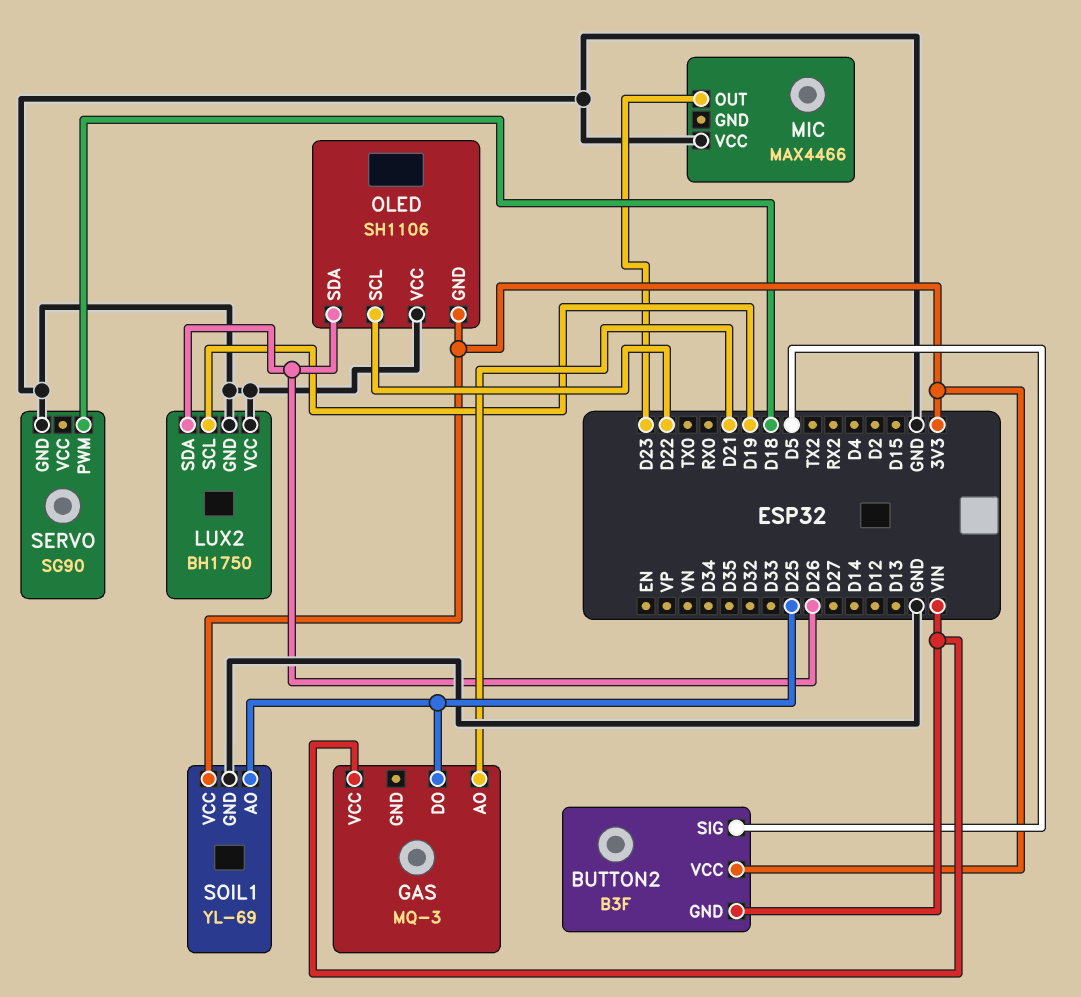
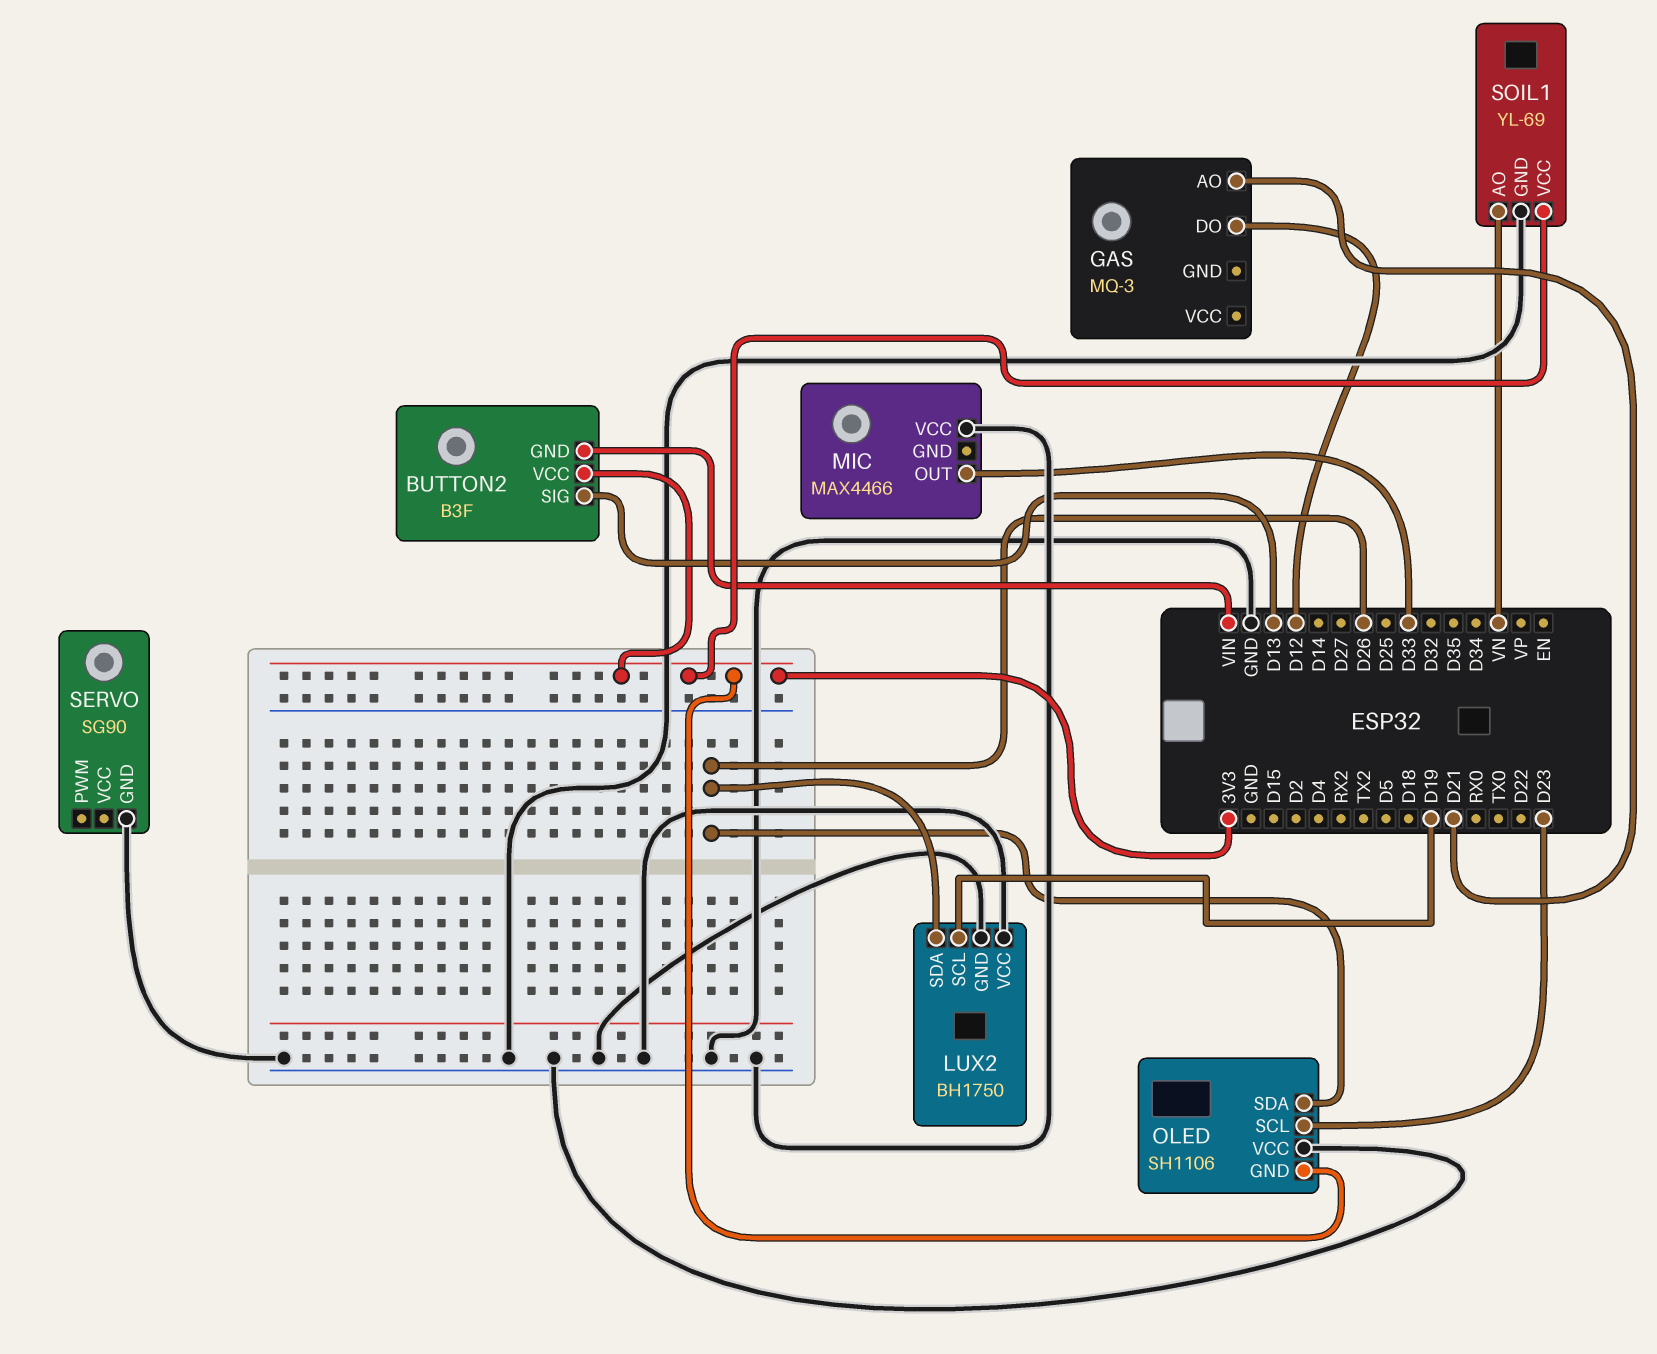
BUTTON2 pin SIG: D5 -> D13
GAS pin DO: D25 -> D12
GAS pin VCC: VIN -> none
MIC pin OUT: D23 -> D33
OLED pin SCL: D22 -> D23
SERVO pin PWM: D18 -> none
SOIL1 pin AO: D25 -> VN

